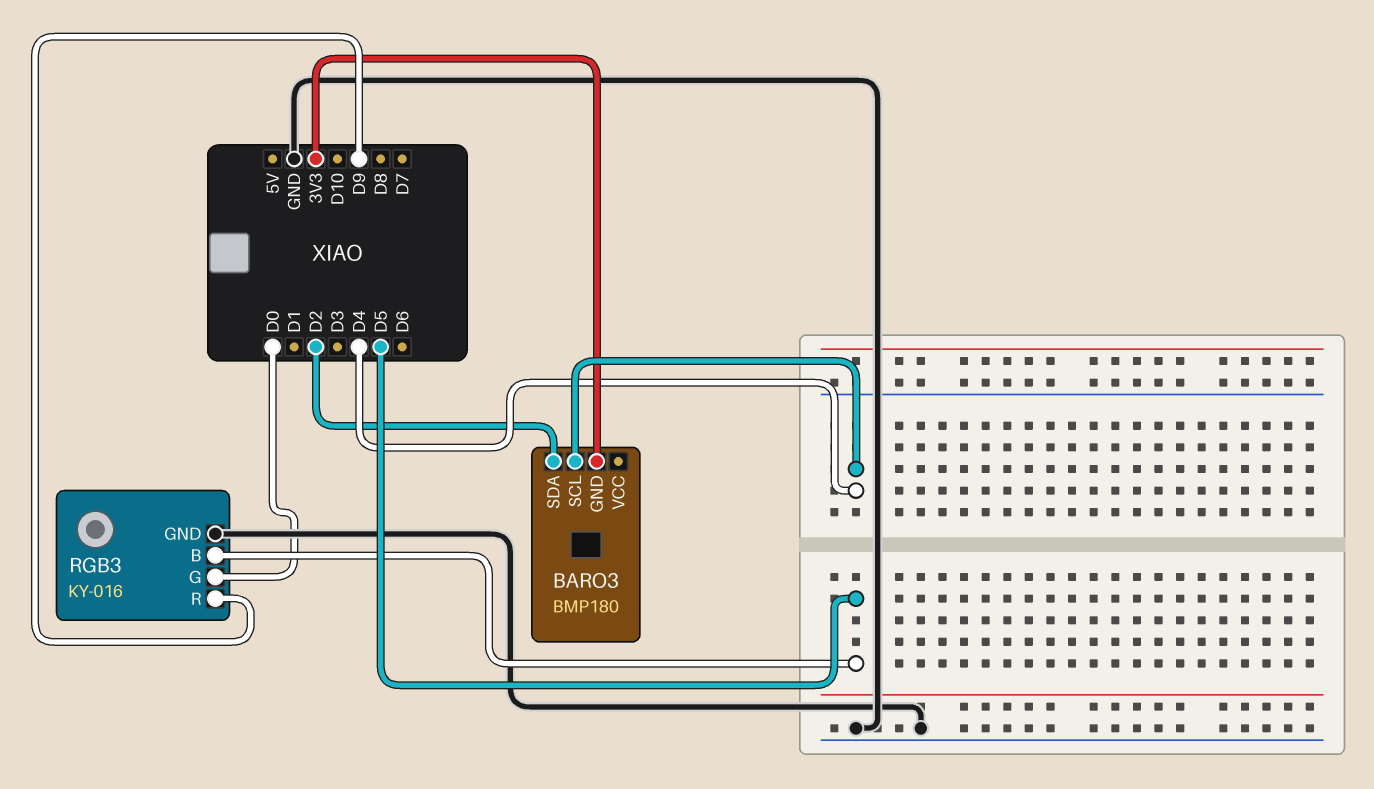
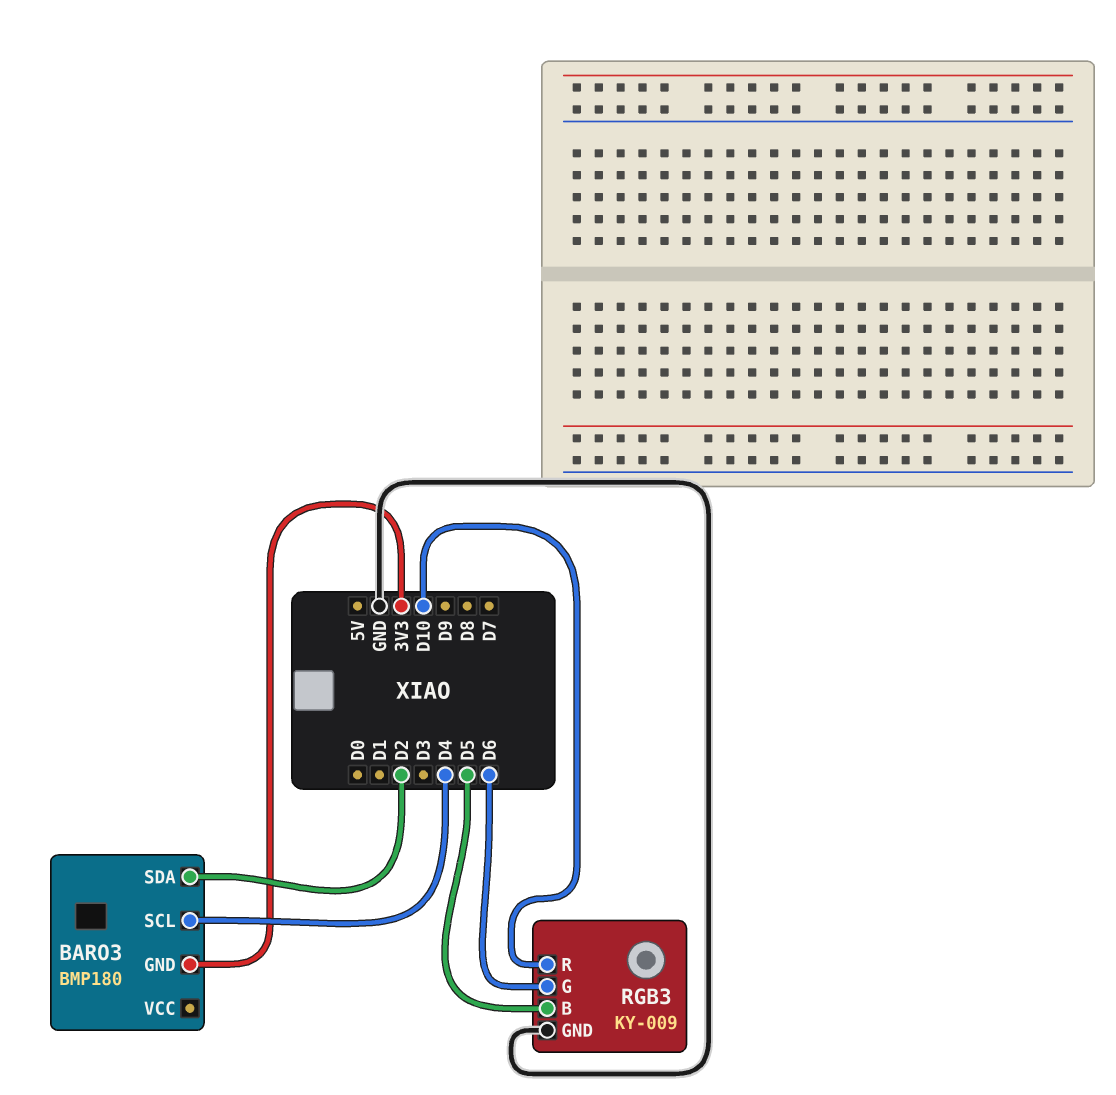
RGB3: KY-016 -> KY-009
RGB3 pin G: D0 -> D6
RGB3 pin R: D9 -> D10

